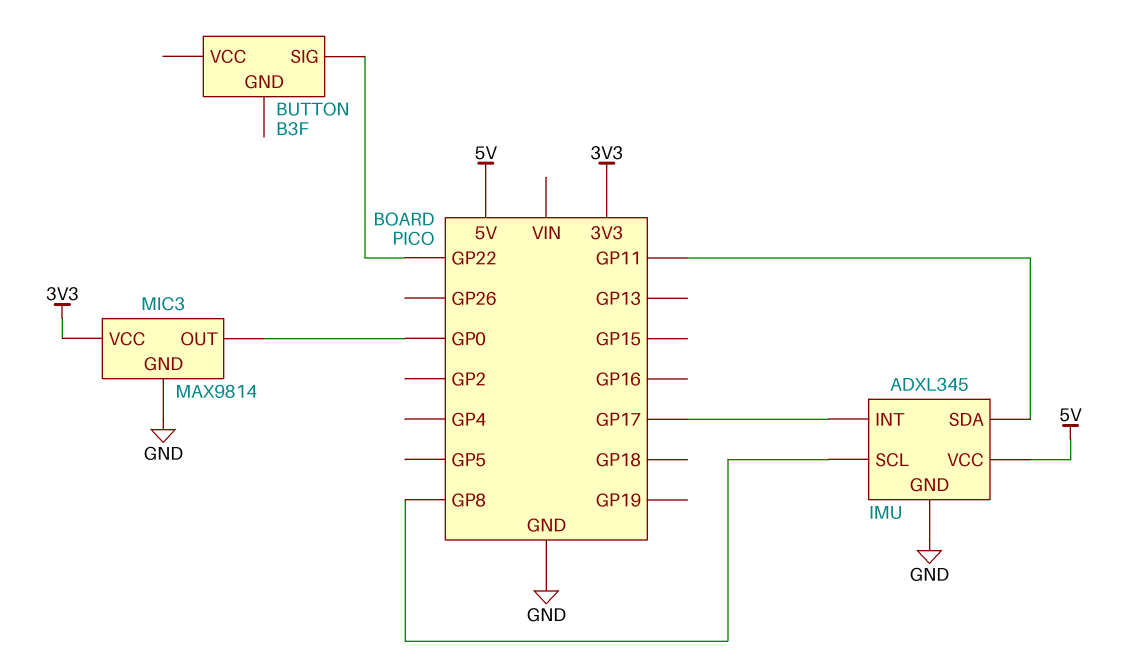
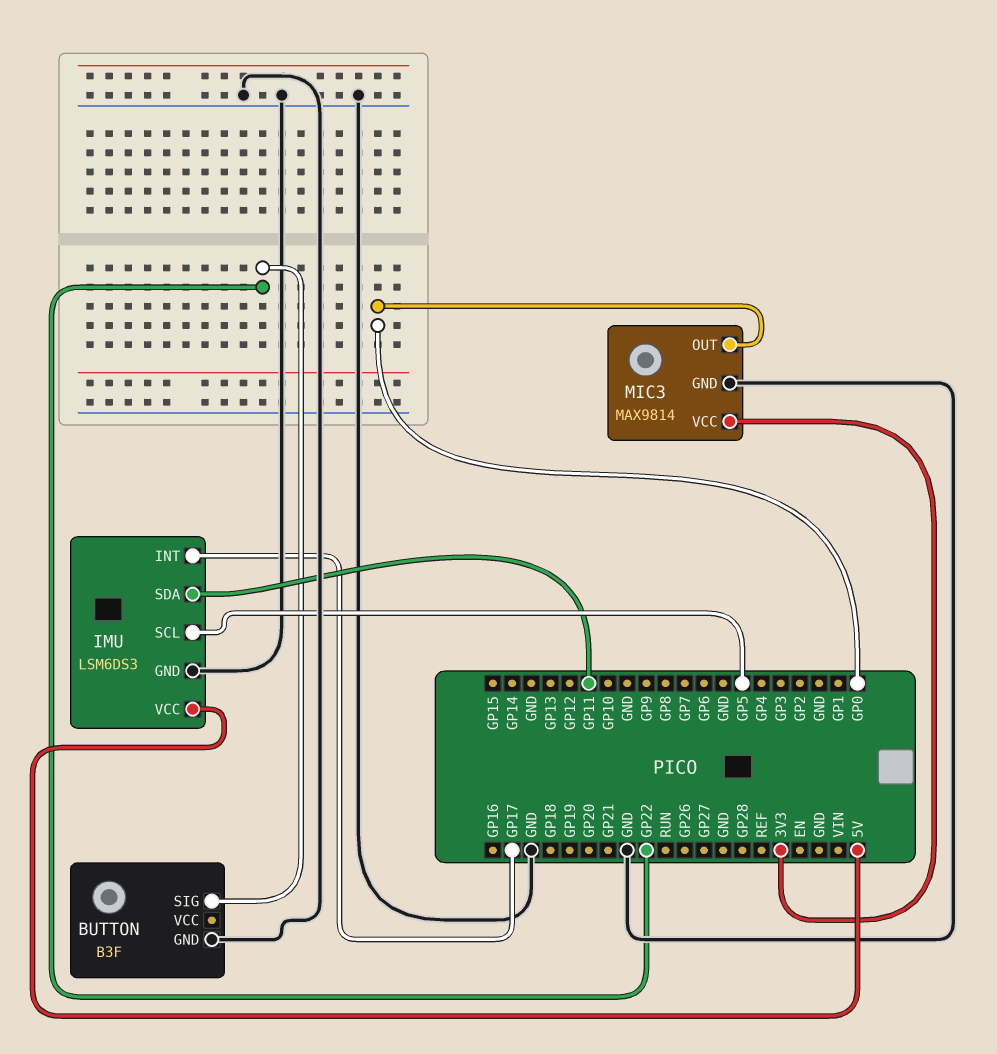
BUTTON pin GND: none -> GND
IMU: ADXL345 -> LSM6DS3
IMU pin SCL: GP8 -> GP5

